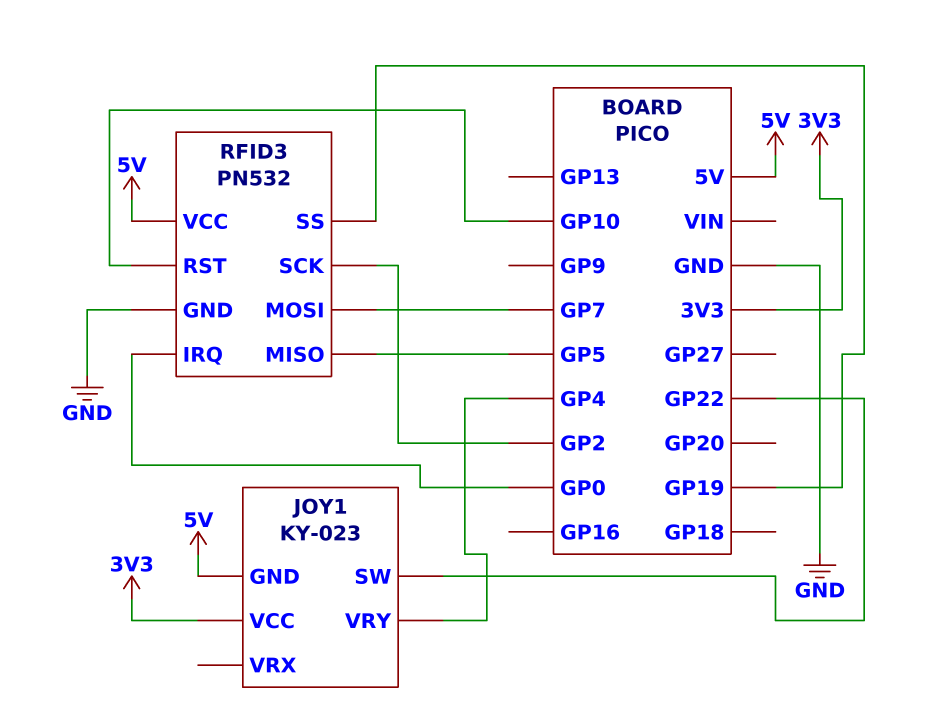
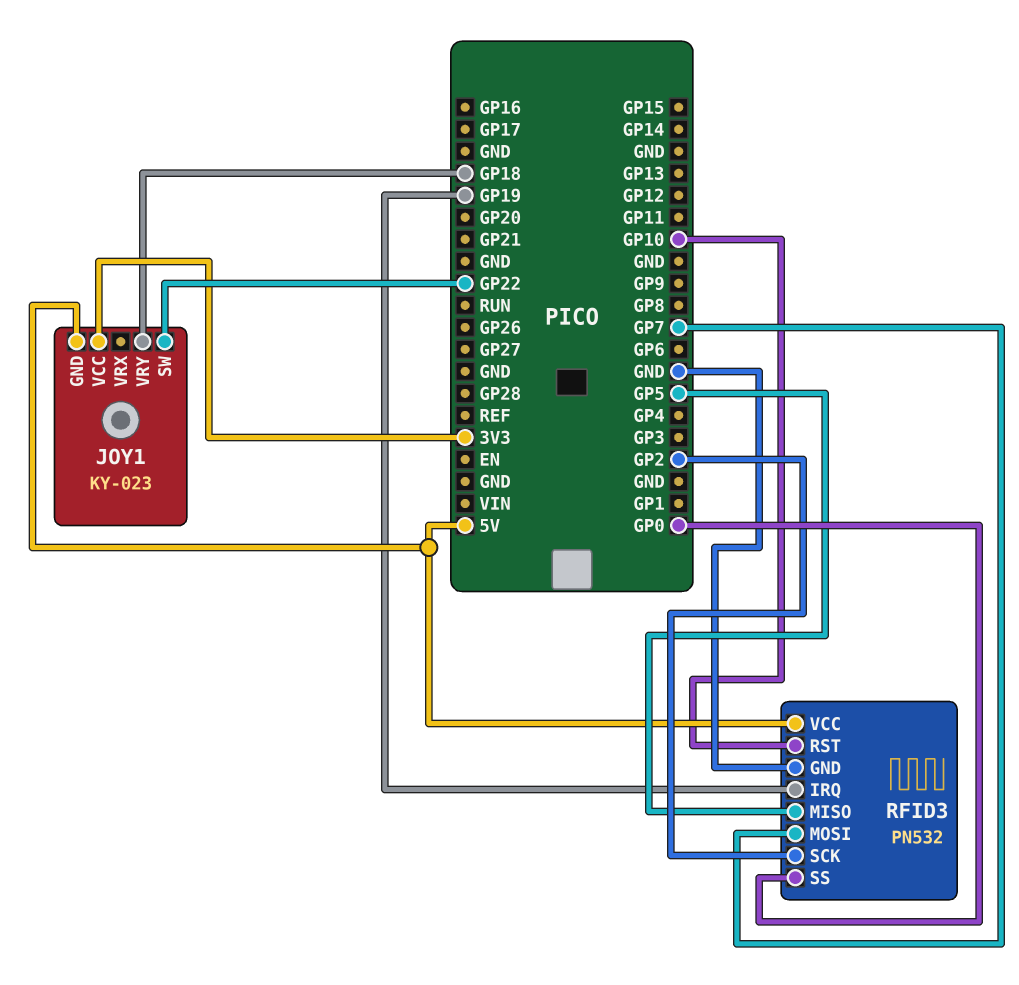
JOY1 pin VRY: GP4 -> GP18
RFID3 pin IRQ: GP0 -> GP19
RFID3 pin SS: GP19 -> GP0

